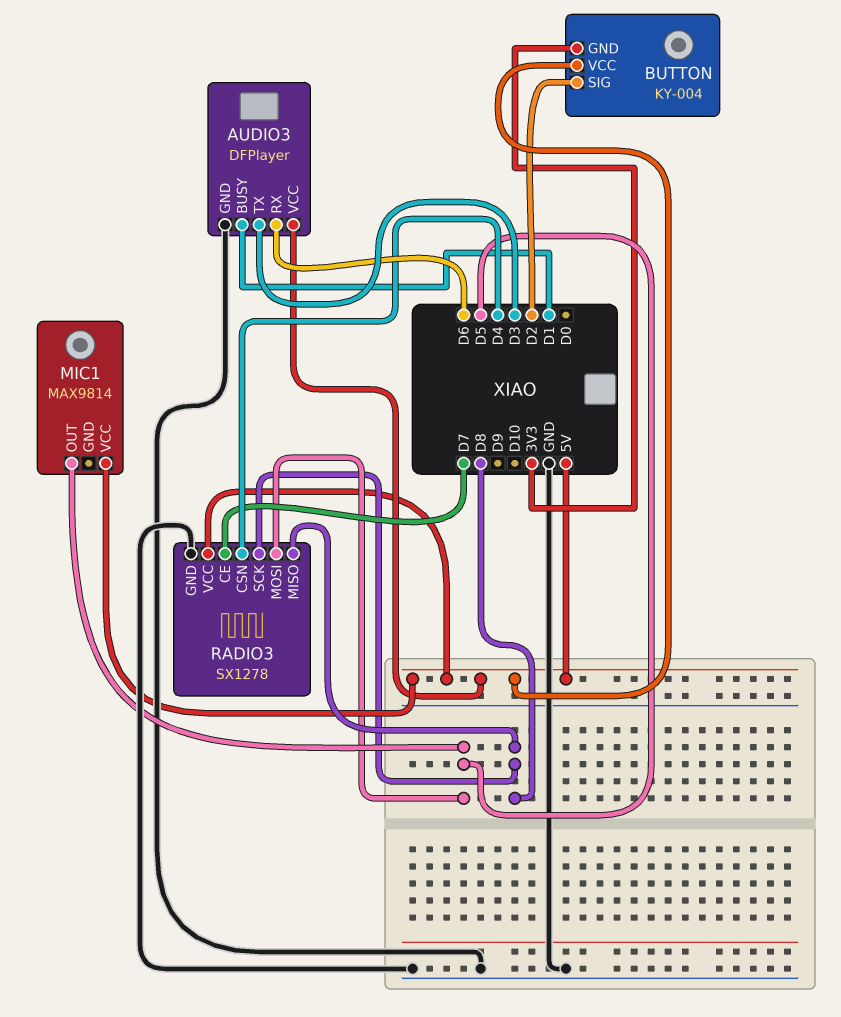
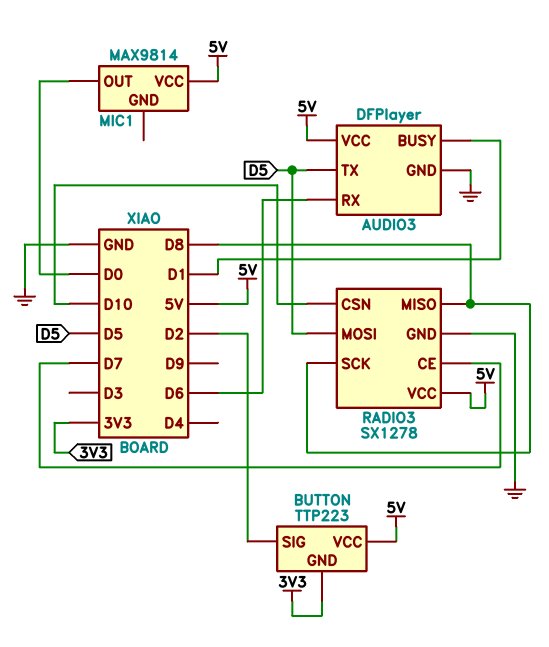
AUDIO3 pin TX: D3 -> D5
BUTTON: KY-004 -> TTP223
MIC1 pin OUT: D5 -> D0
RADIO3 pin CSN: D4 -> D10

